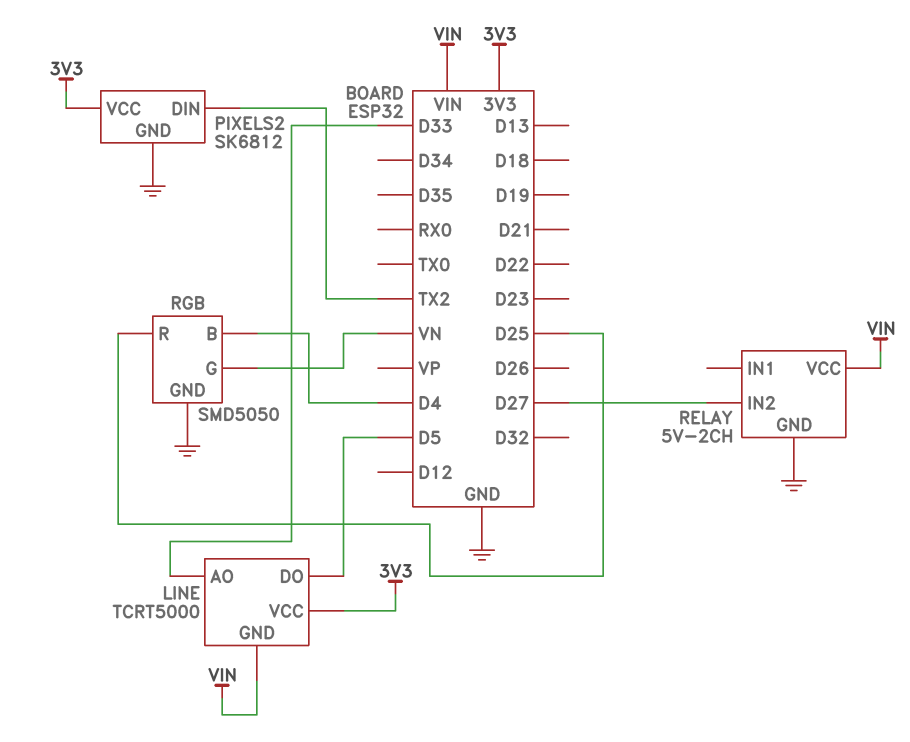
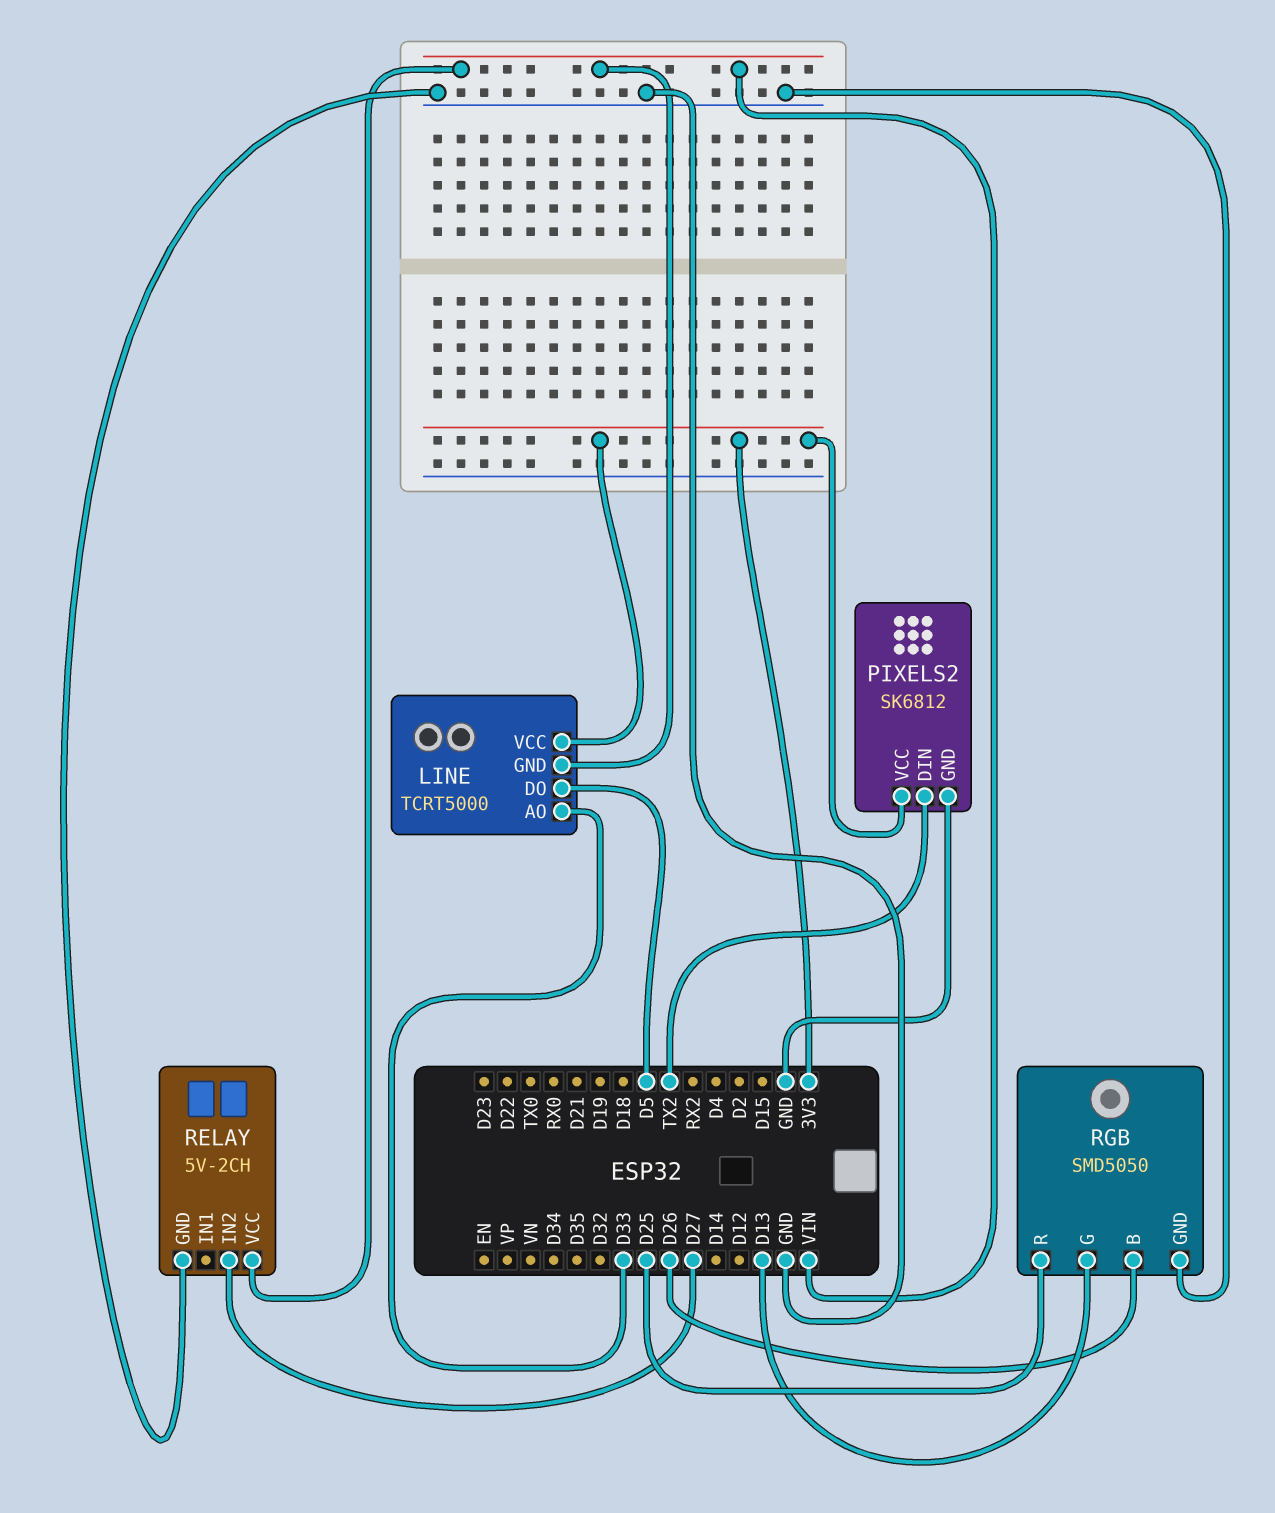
RGB pin B: D4 -> D26
RGB pin G: VN -> D13

